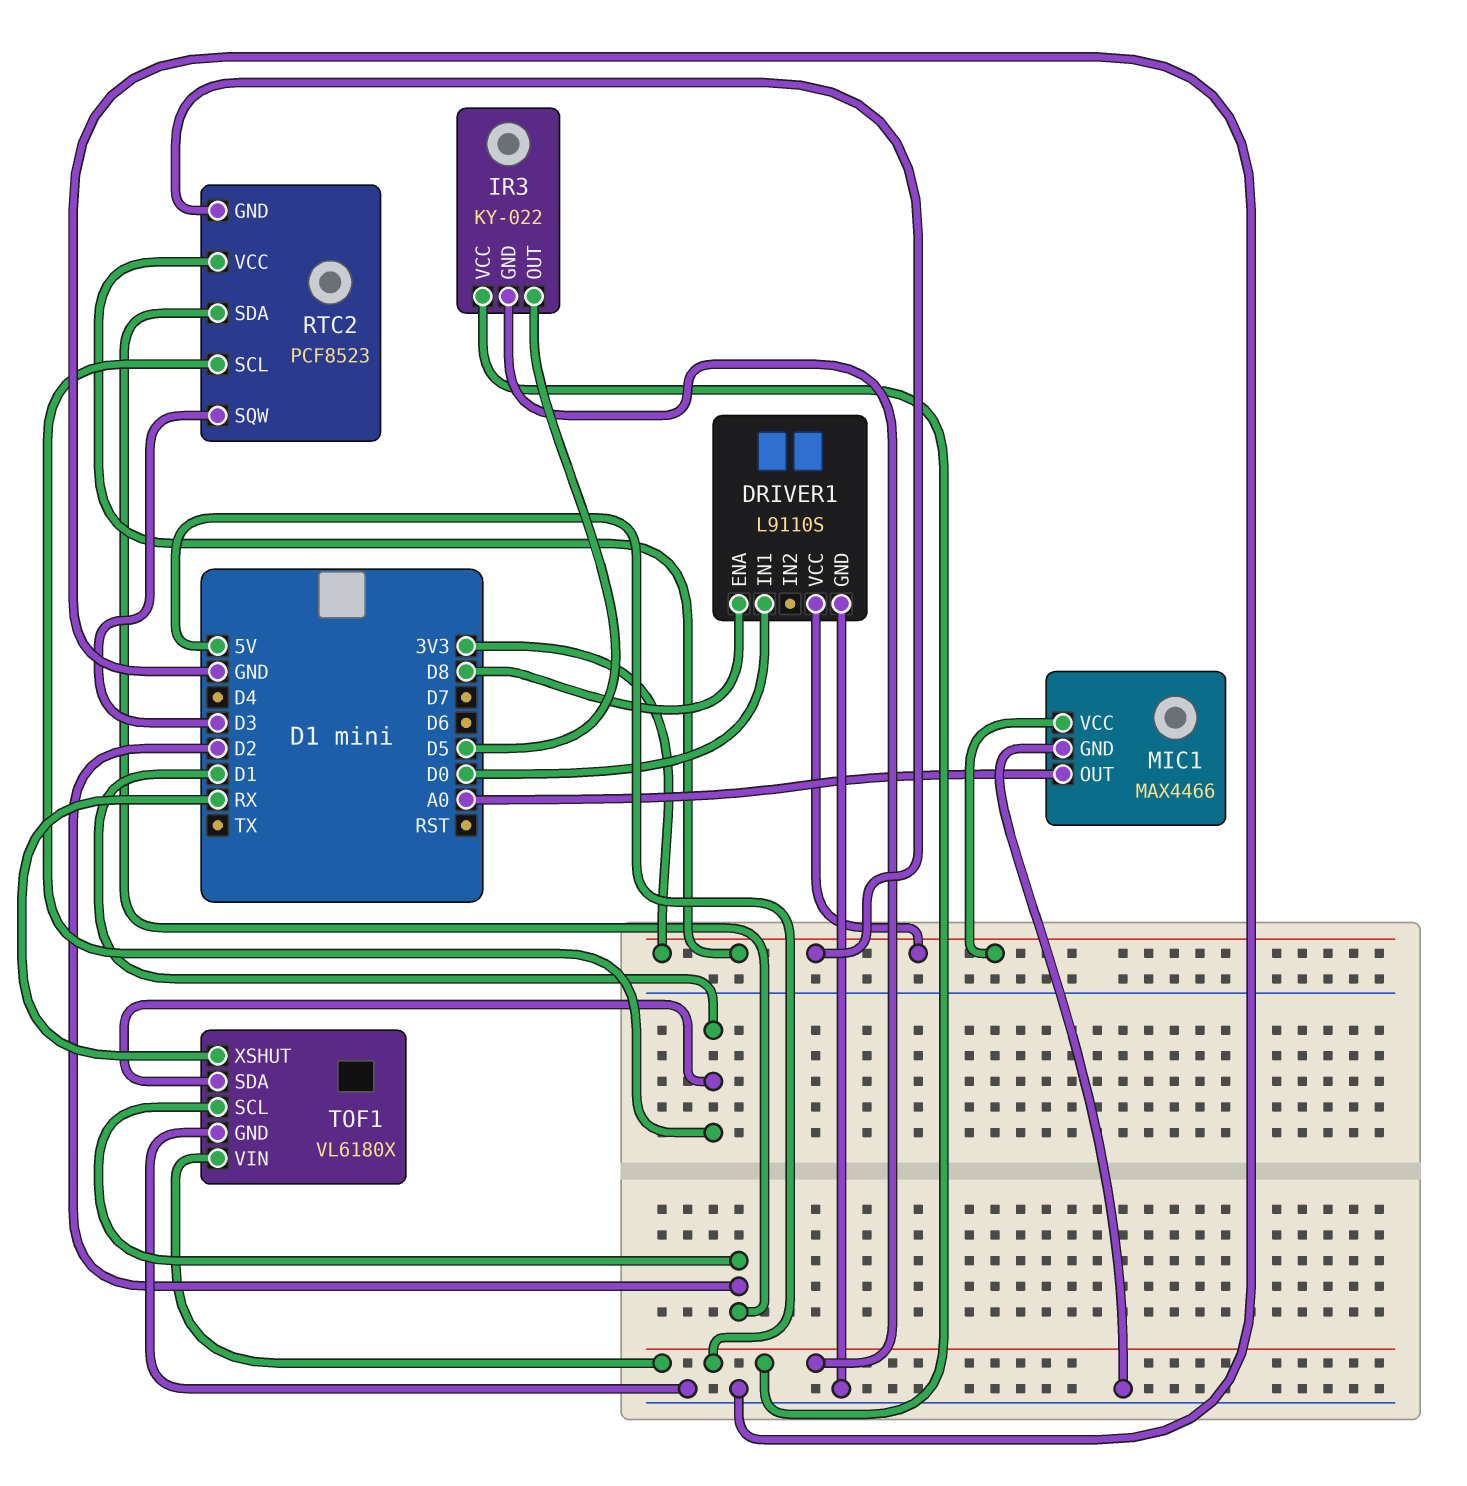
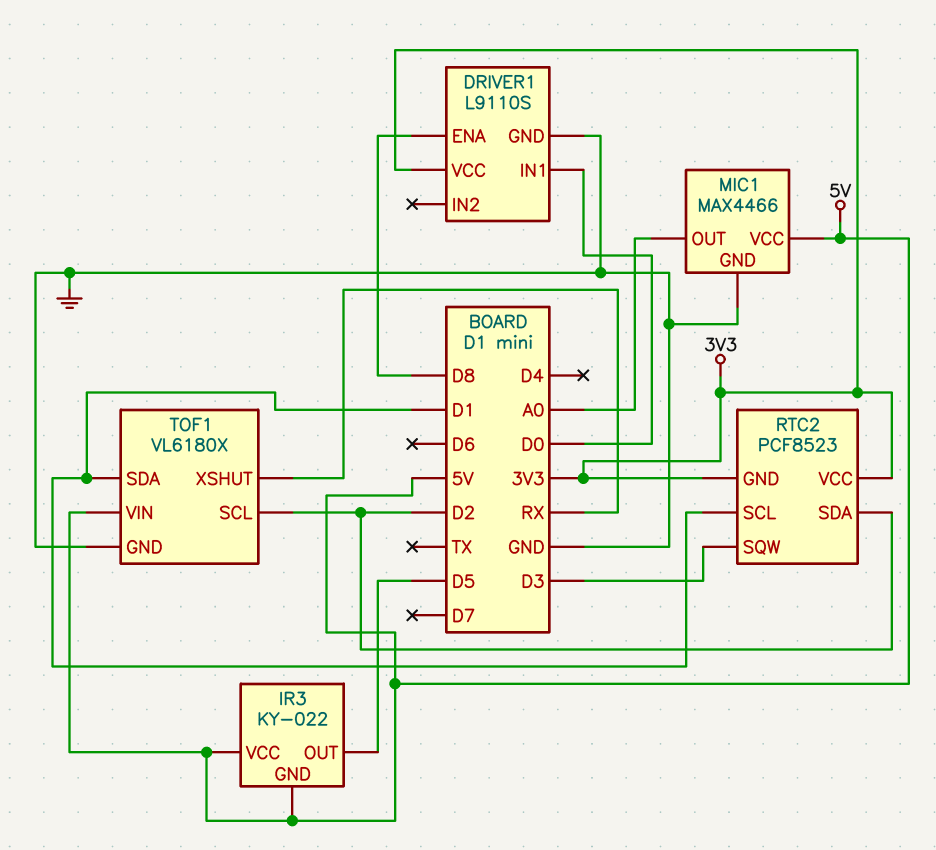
MIC1 pin VCC: 3V3 -> 5V

